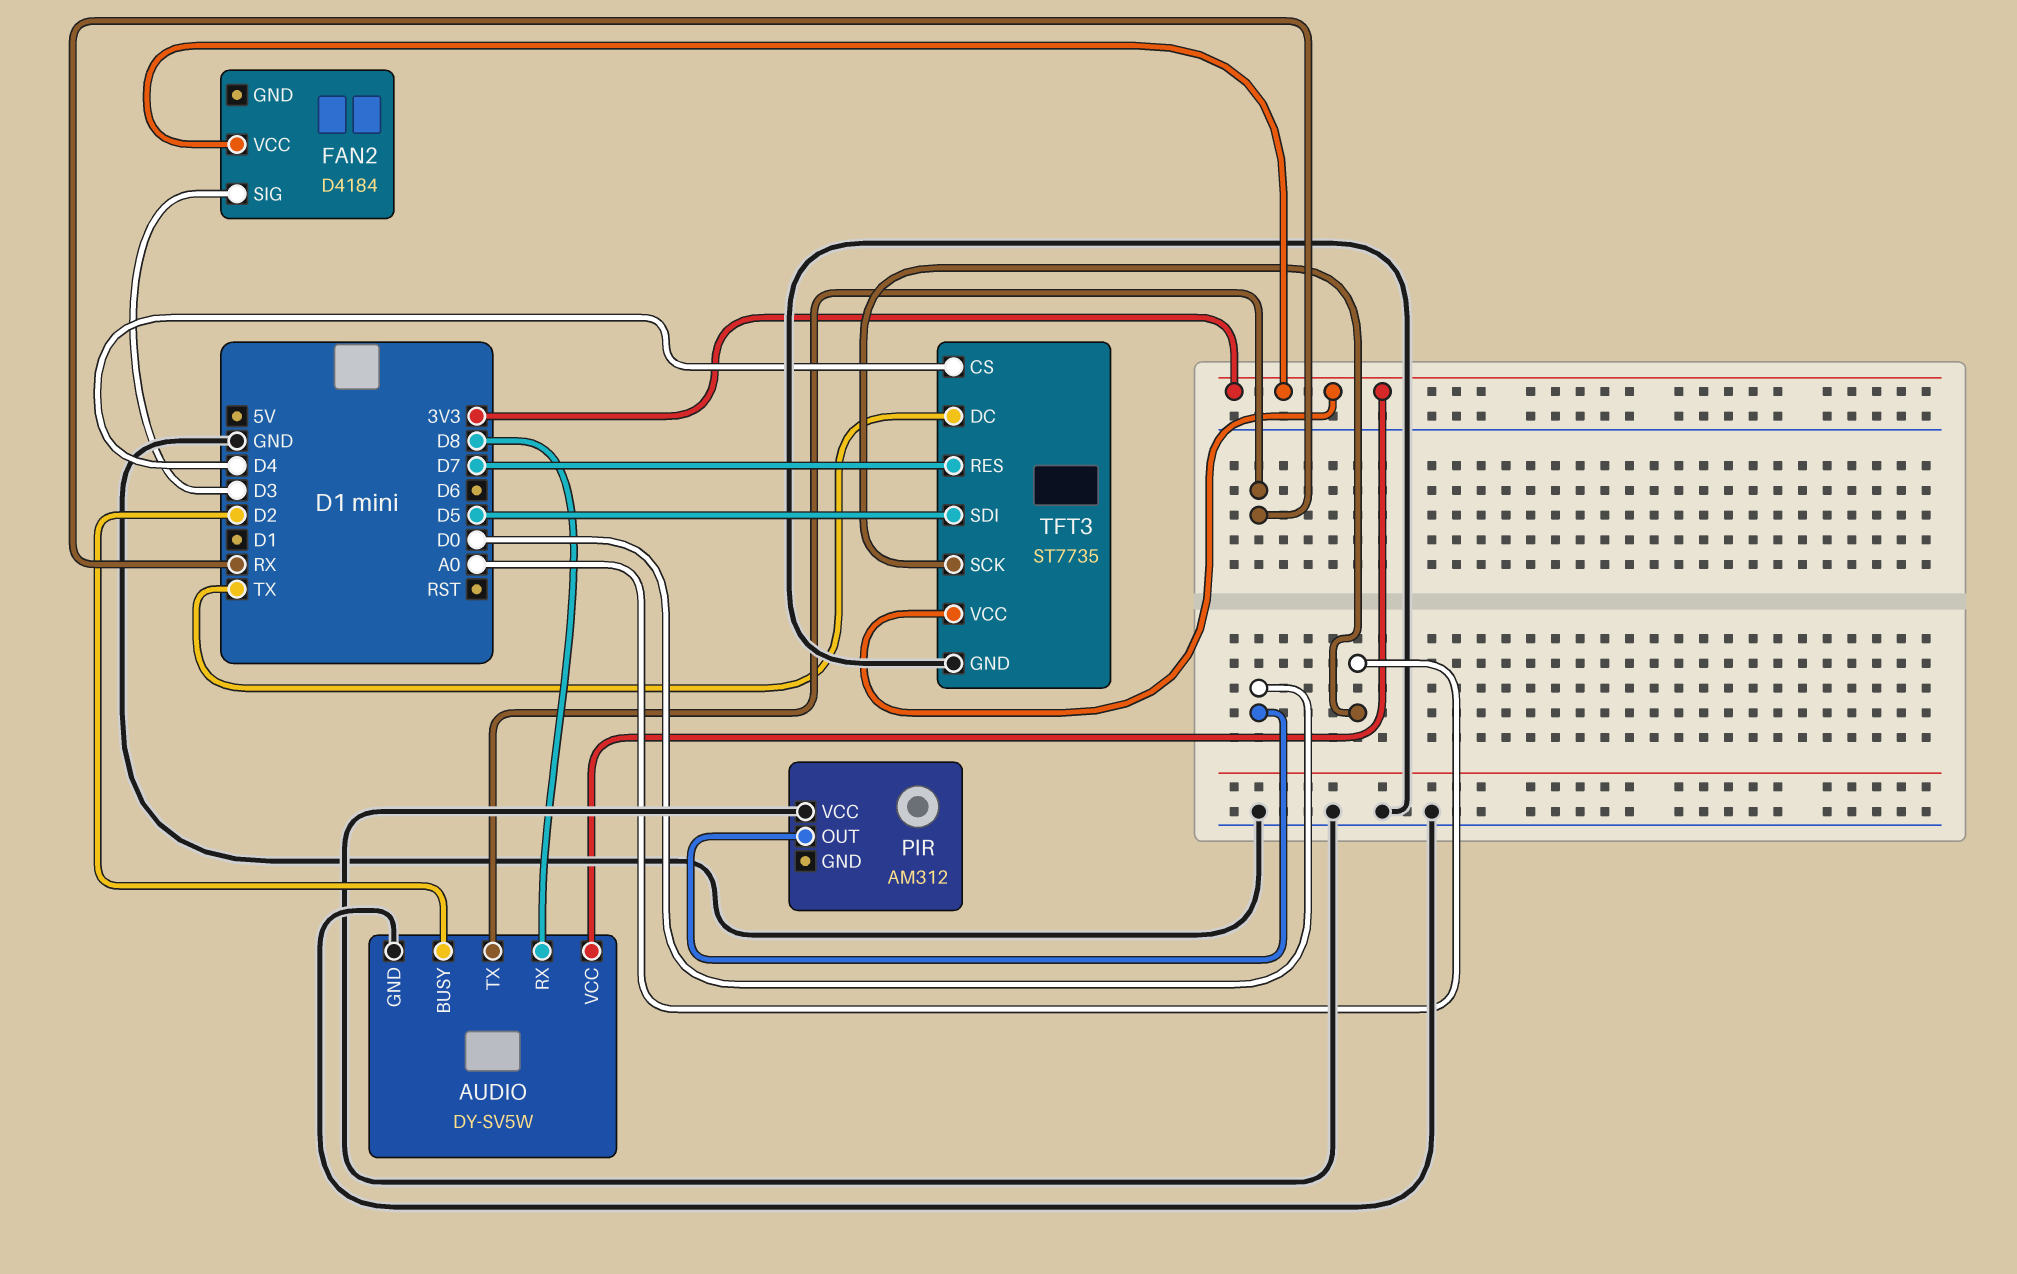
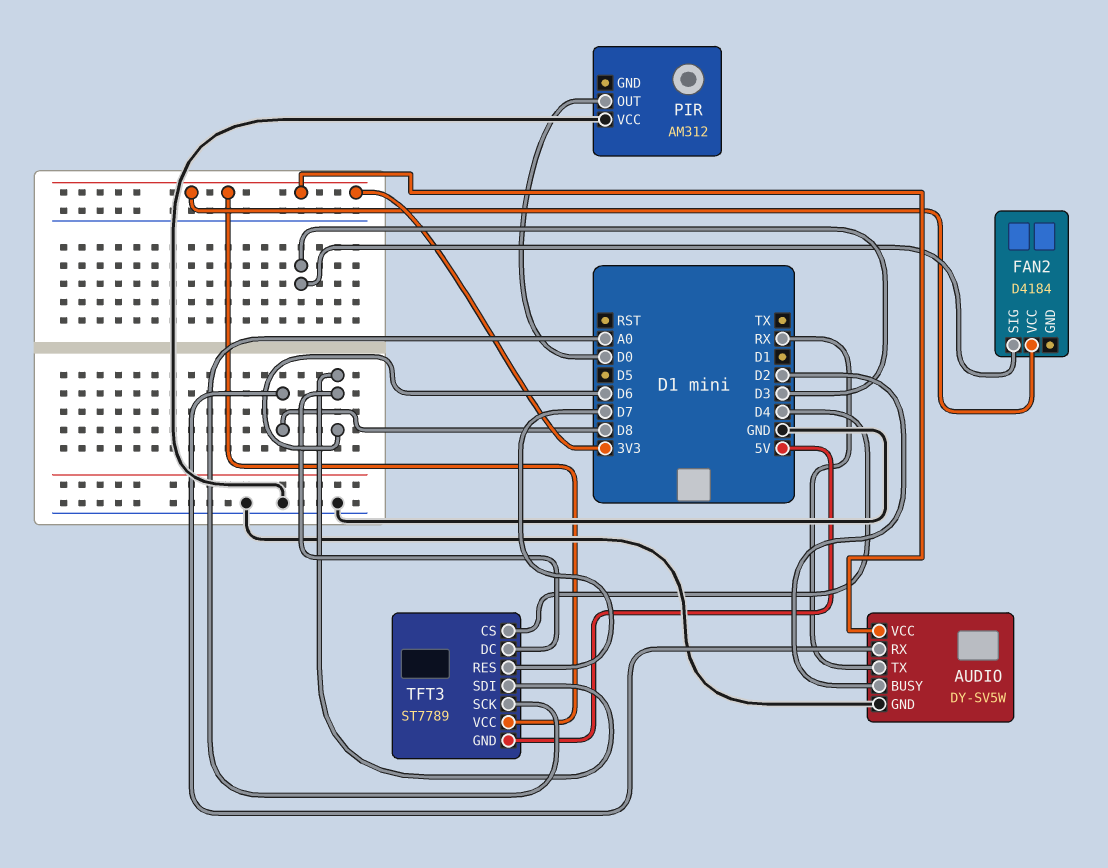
TFT3: ST7735 -> ST7789
TFT3 pin DC: TX -> D6
TFT3 pin GND: GND -> 5V
TFT3 pin SDI: D5 -> D6

